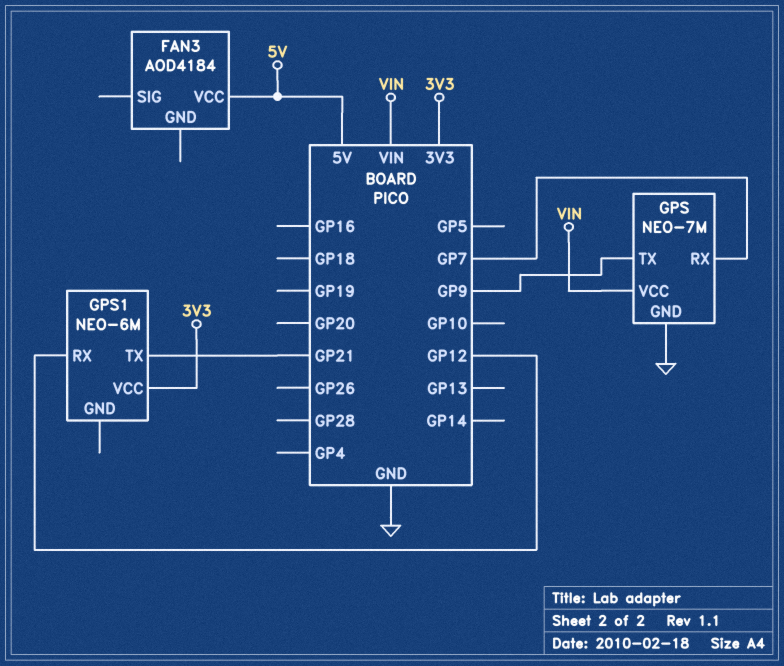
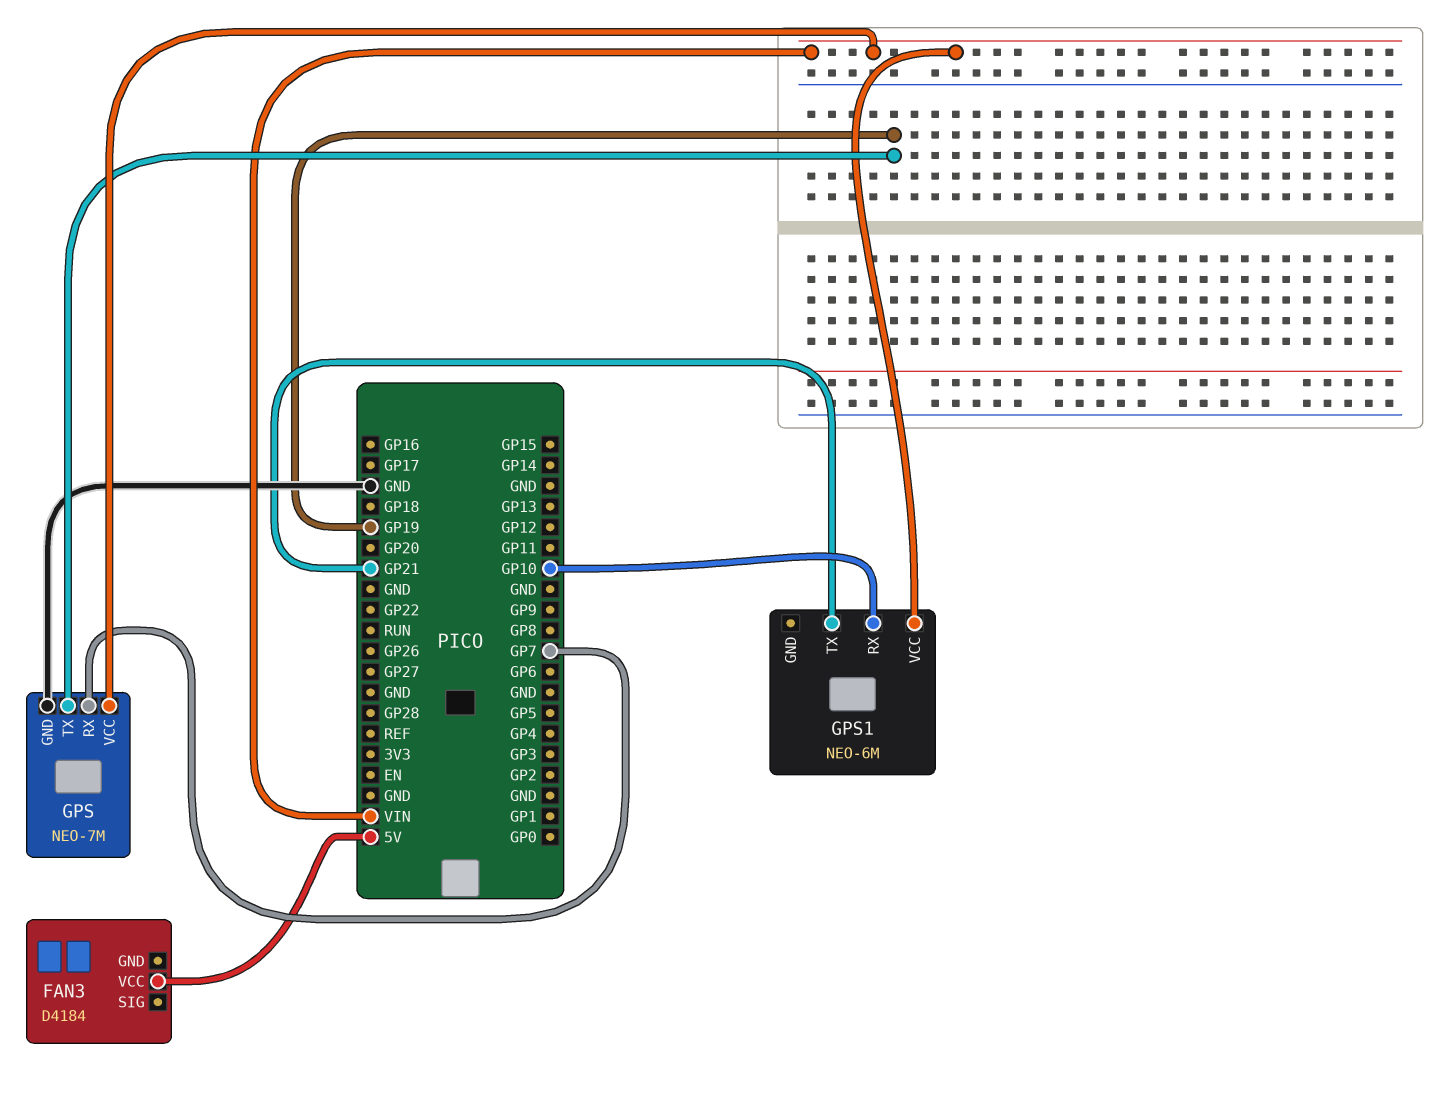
FAN3: AOD4184 -> D4184
GPS pin TX: GP9 -> GP19
GPS1 pin RX: GP12 -> GP10
GPS1 pin VCC: 3V3 -> VIN

